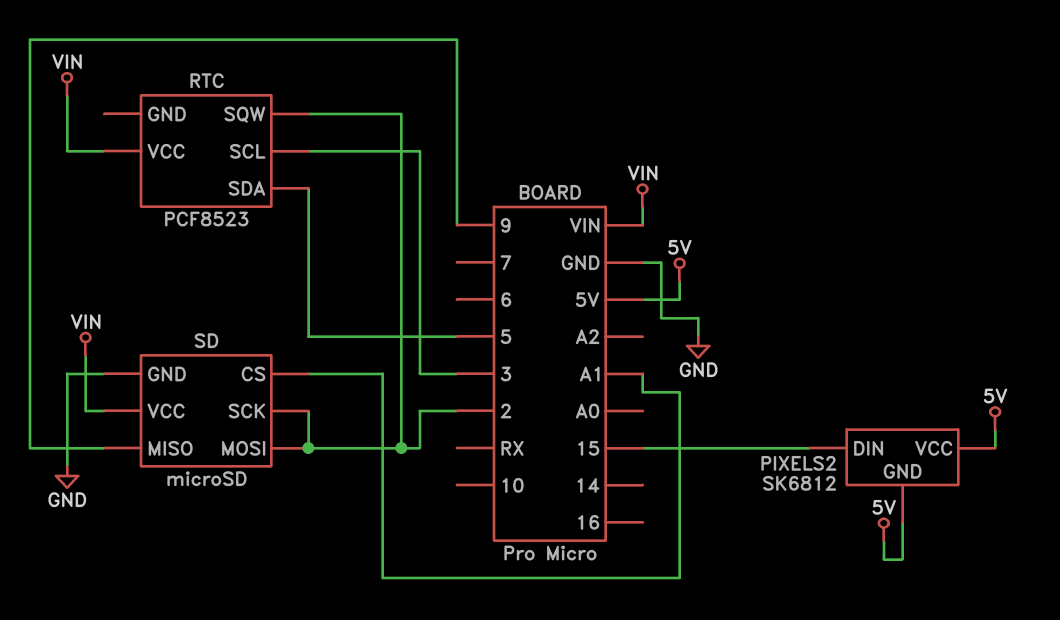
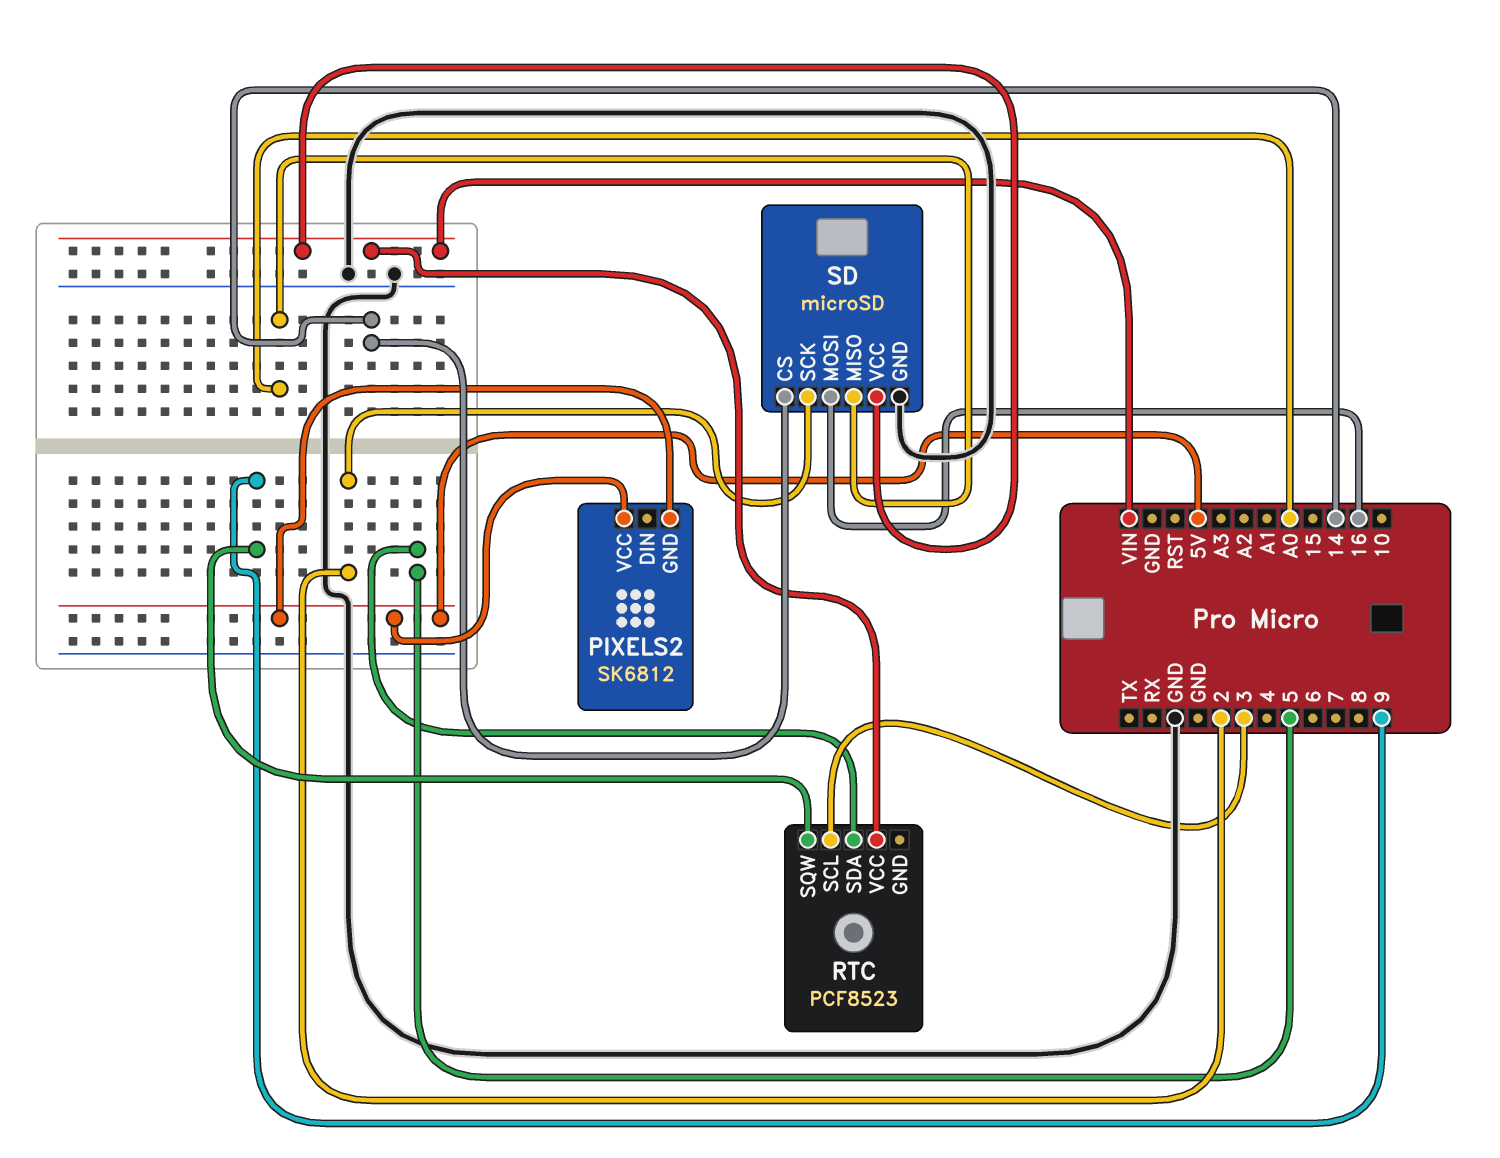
PIXELS2 pin DIN: 15 -> none
RTC pin SQW: 2 -> 9
SD pin CS: A1 -> 14
SD pin MISO: 9 -> A0
SD pin MOSI: 2 -> 16

